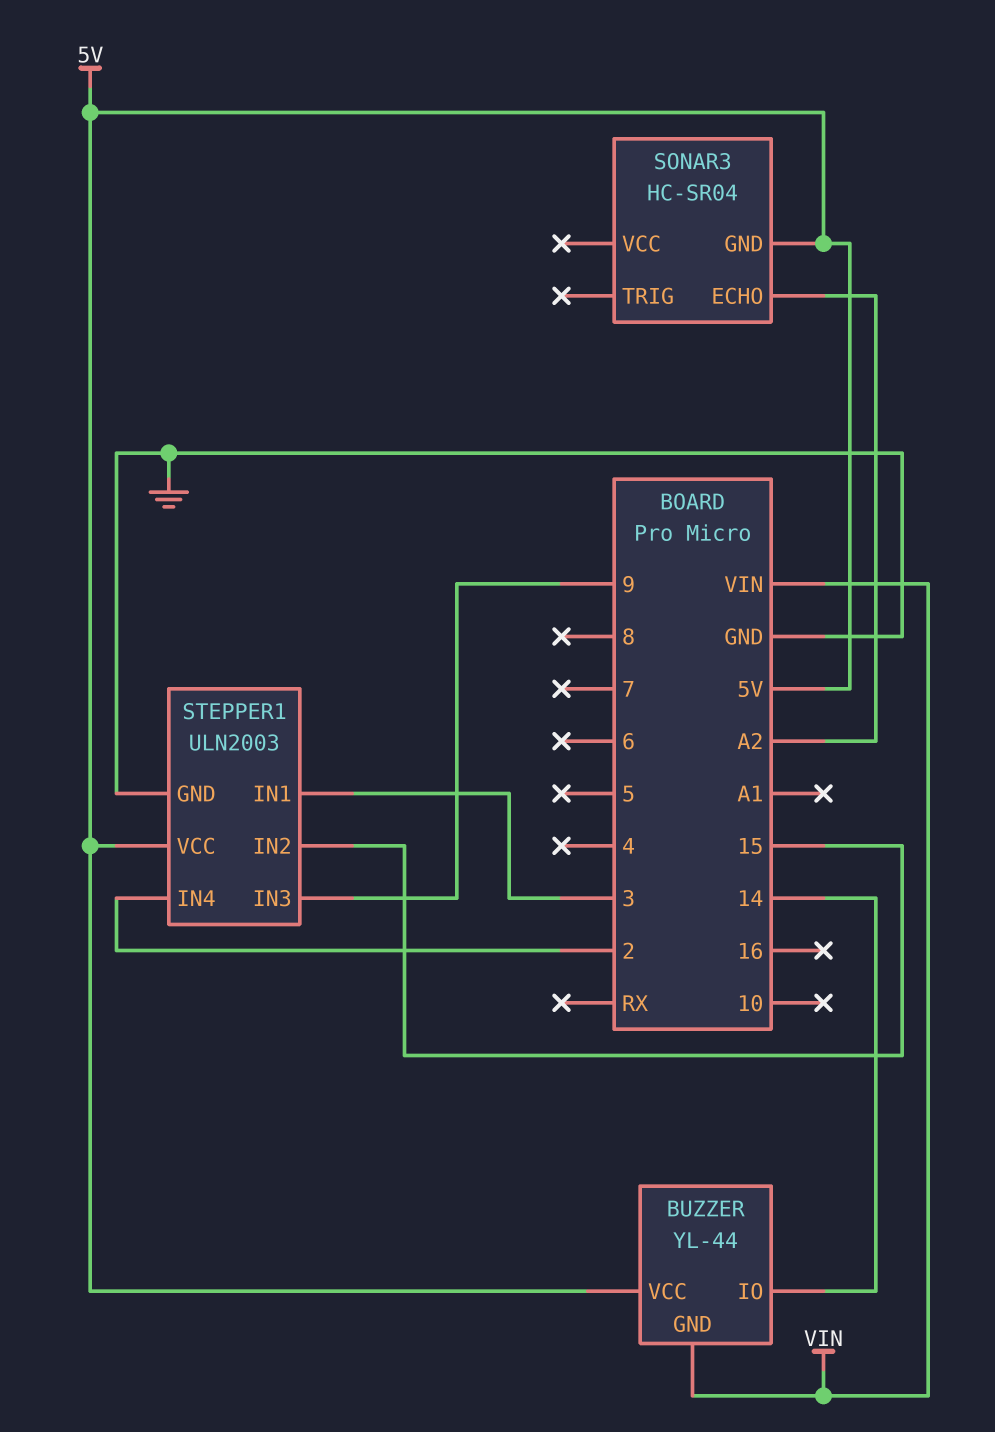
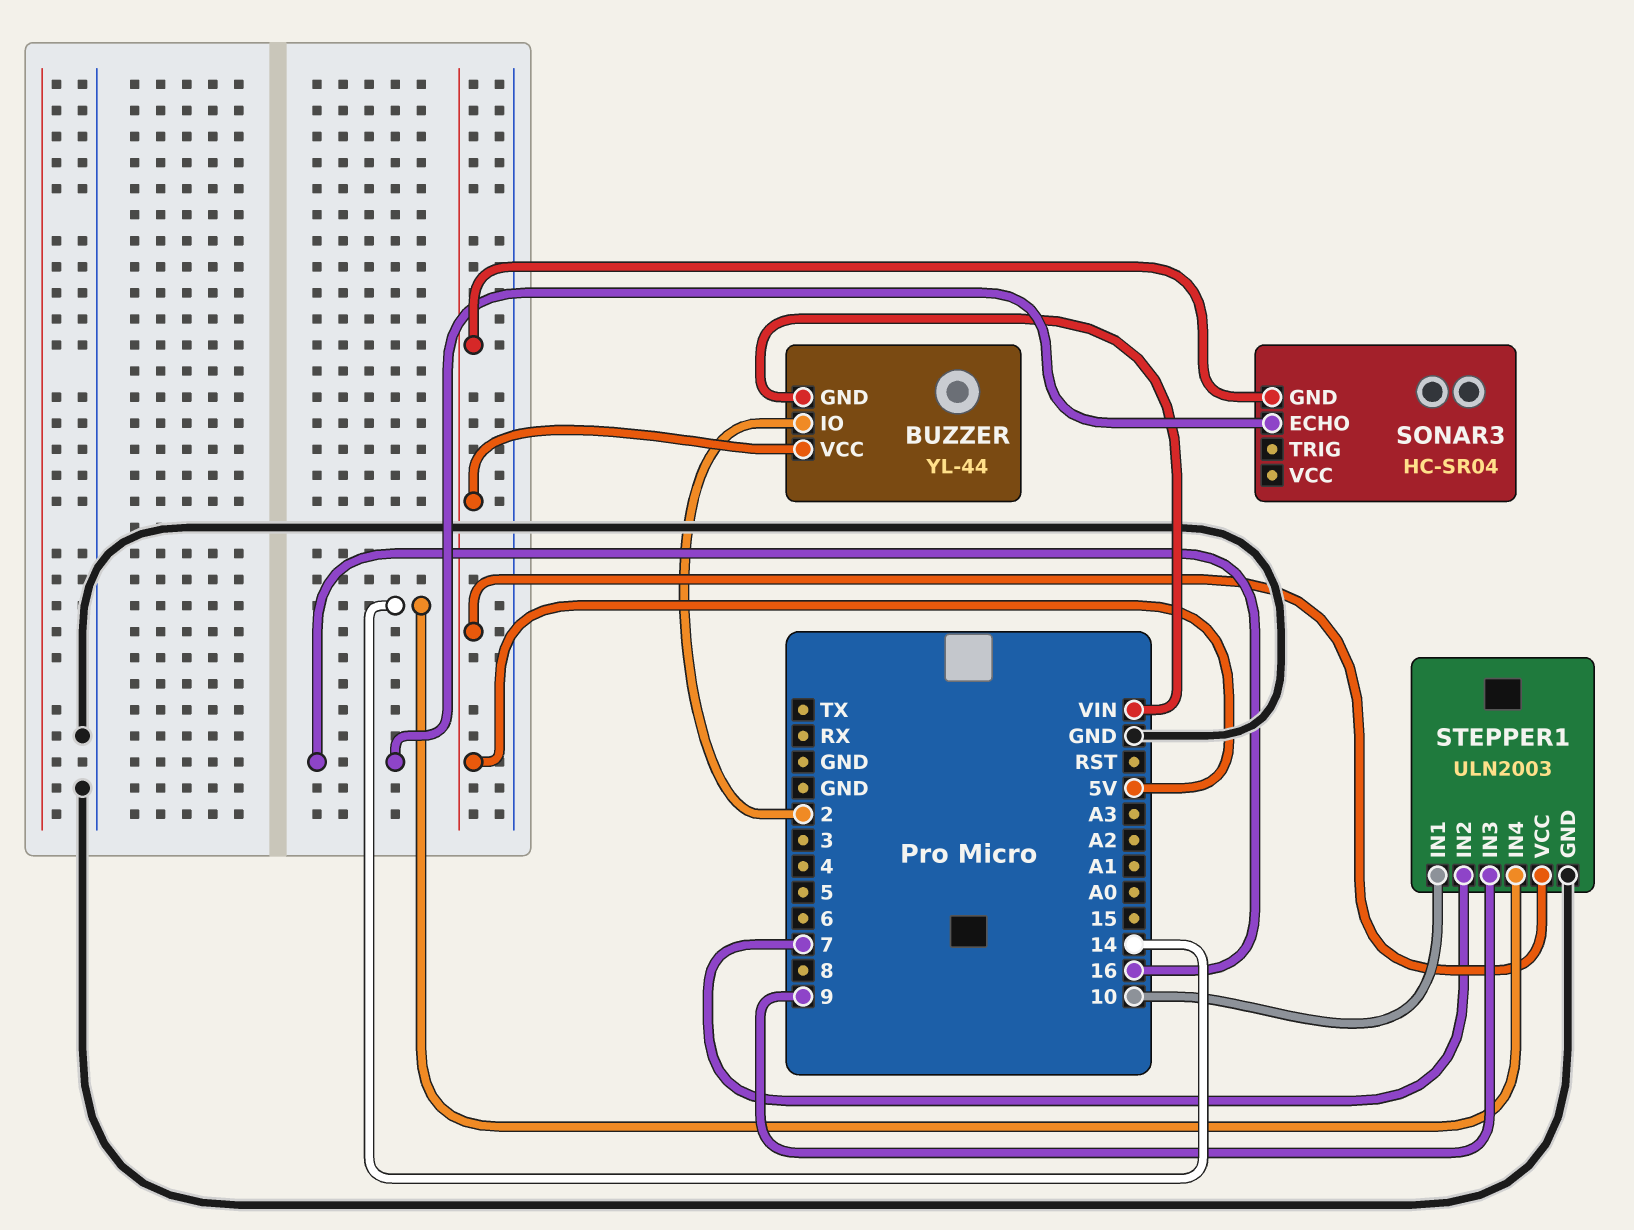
BUZZER pin IO: 14 -> 2
SONAR3 pin ECHO: A2 -> 16
STEPPER1 pin IN1: 3 -> 10
STEPPER1 pin IN2: 15 -> 7
STEPPER1 pin IN4: 2 -> 14

